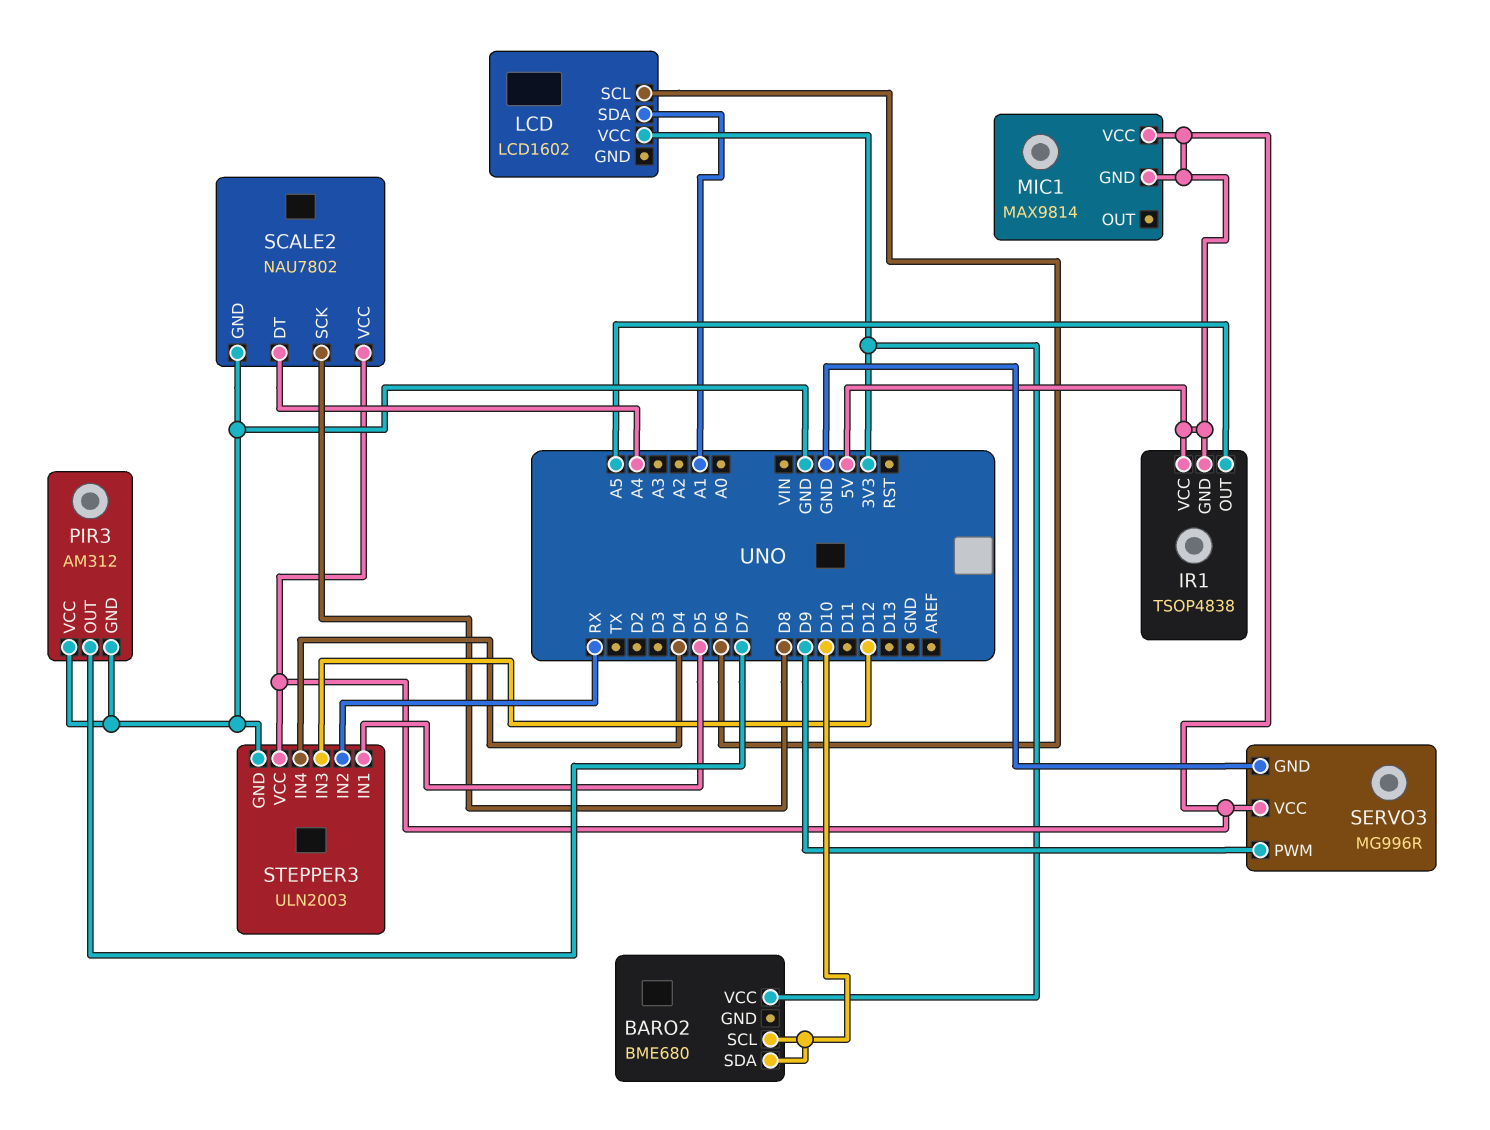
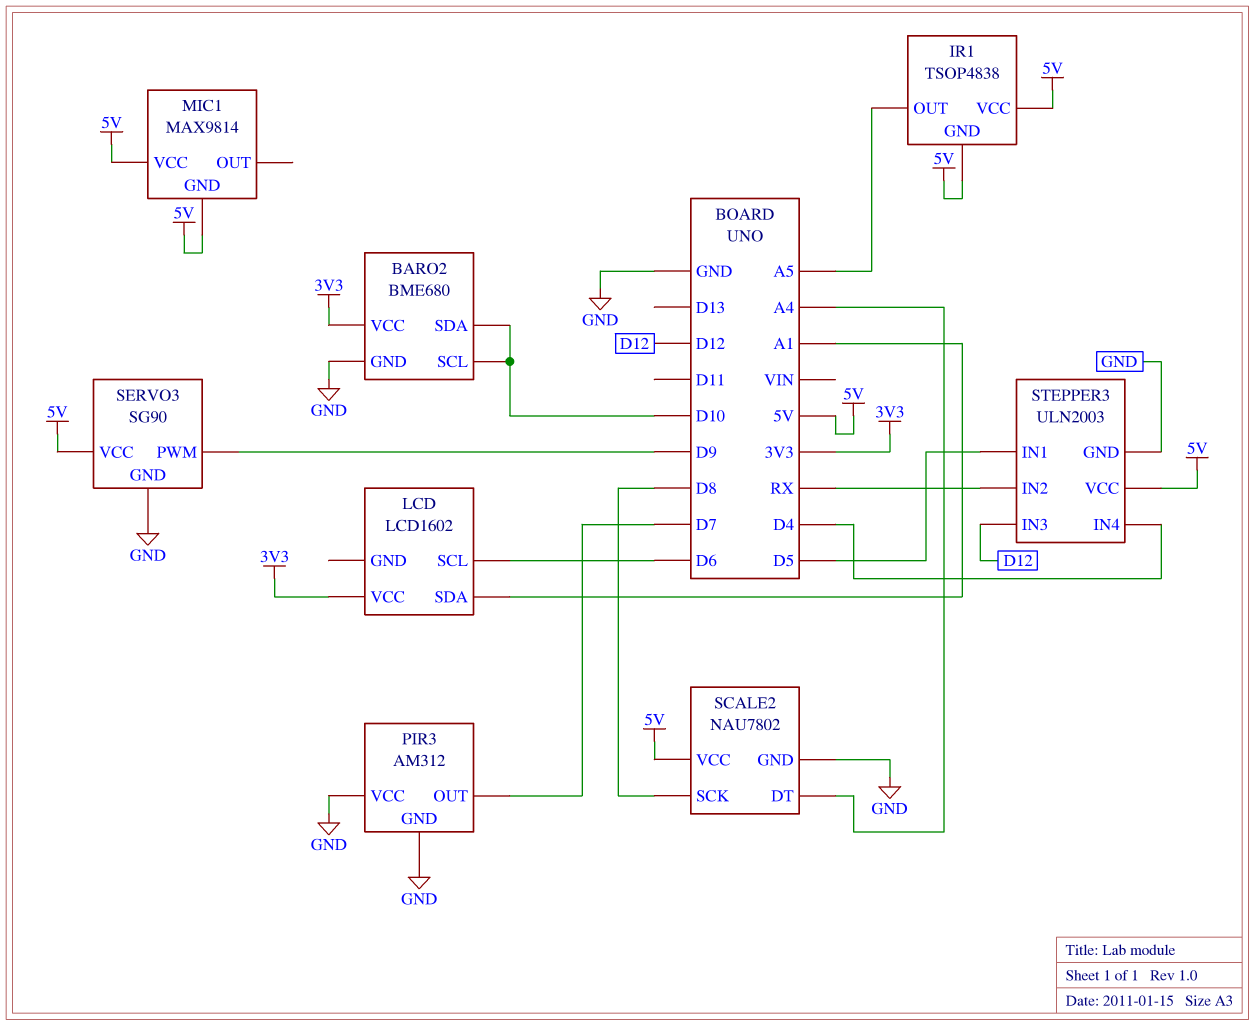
BARO2 pin GND: none -> GND
SERVO3: MG996R -> SG90

